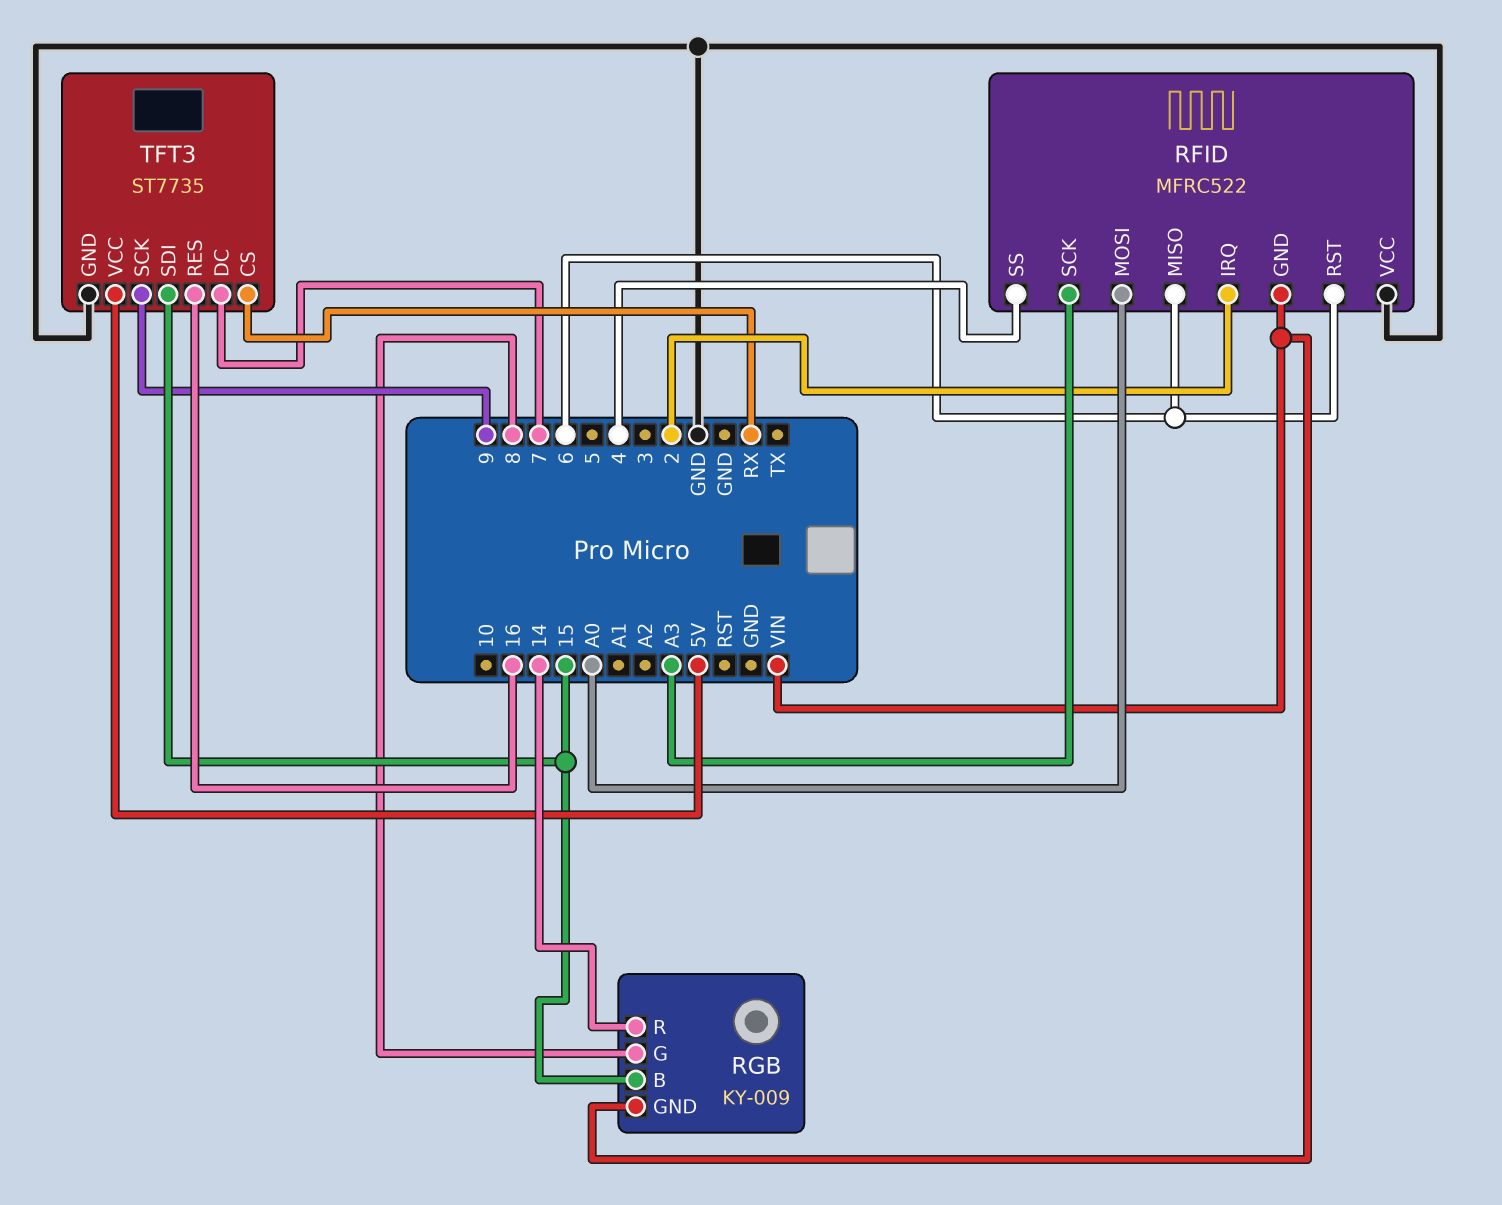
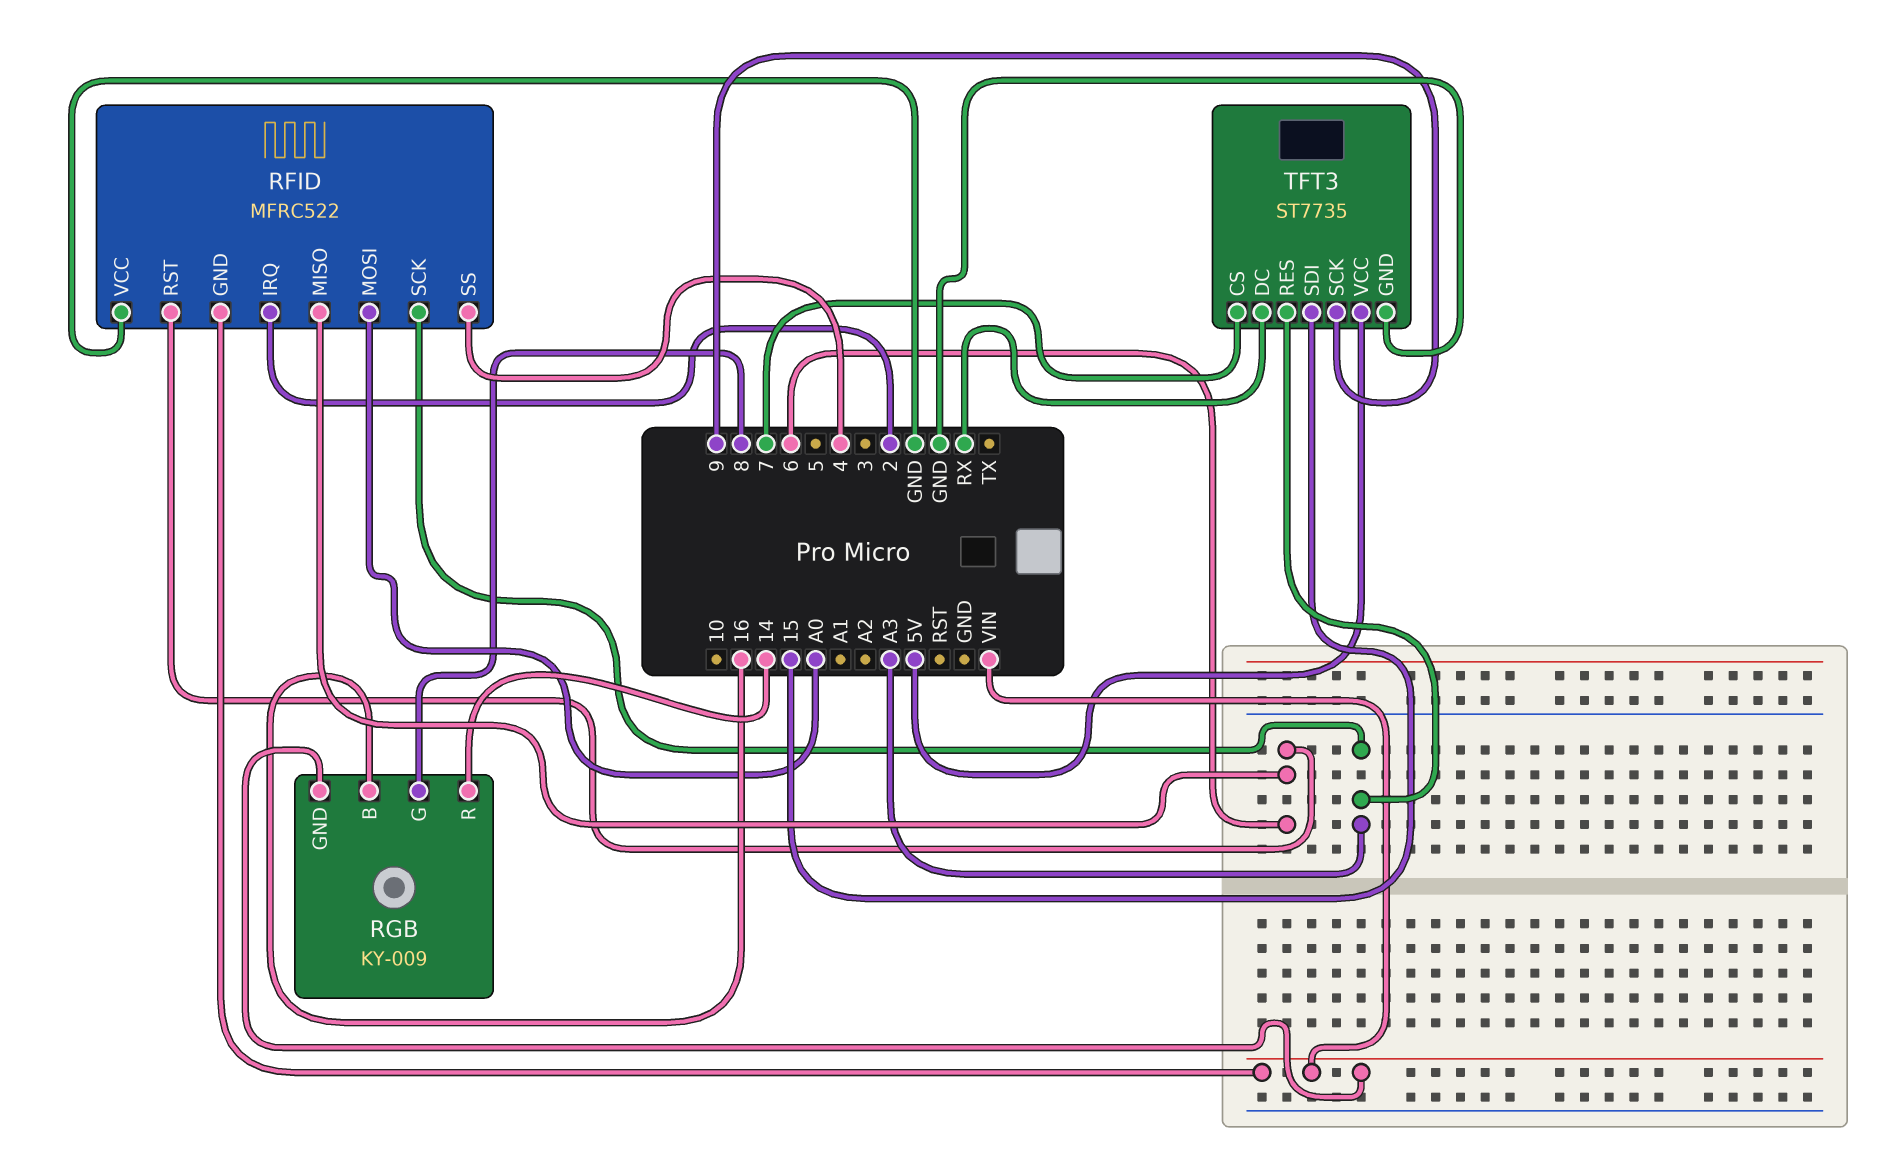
RGB pin B: 15 -> 16
TFT3 pin CS: RX -> 7
TFT3 pin DC: 7 -> RX
TFT3 pin RES: 16 -> A3

